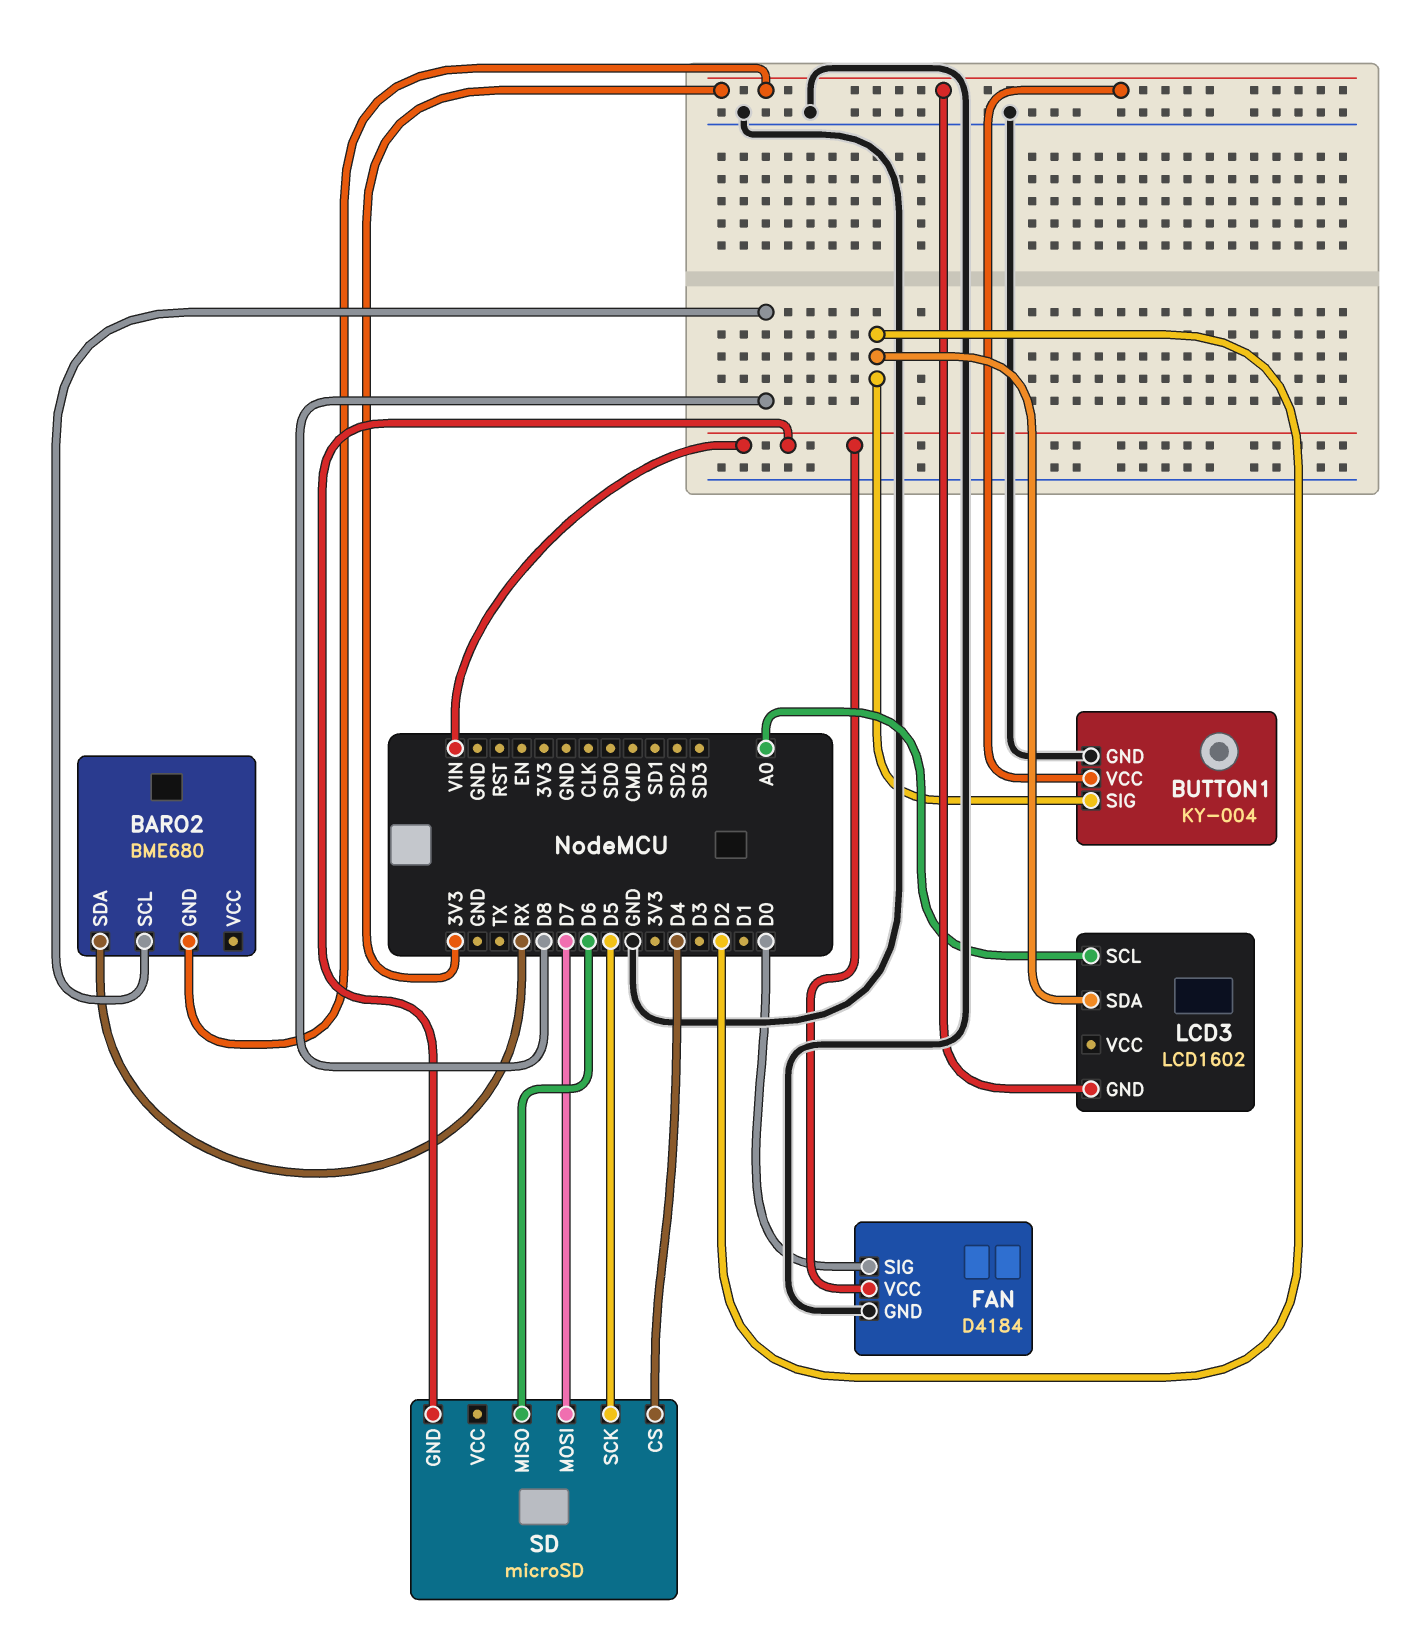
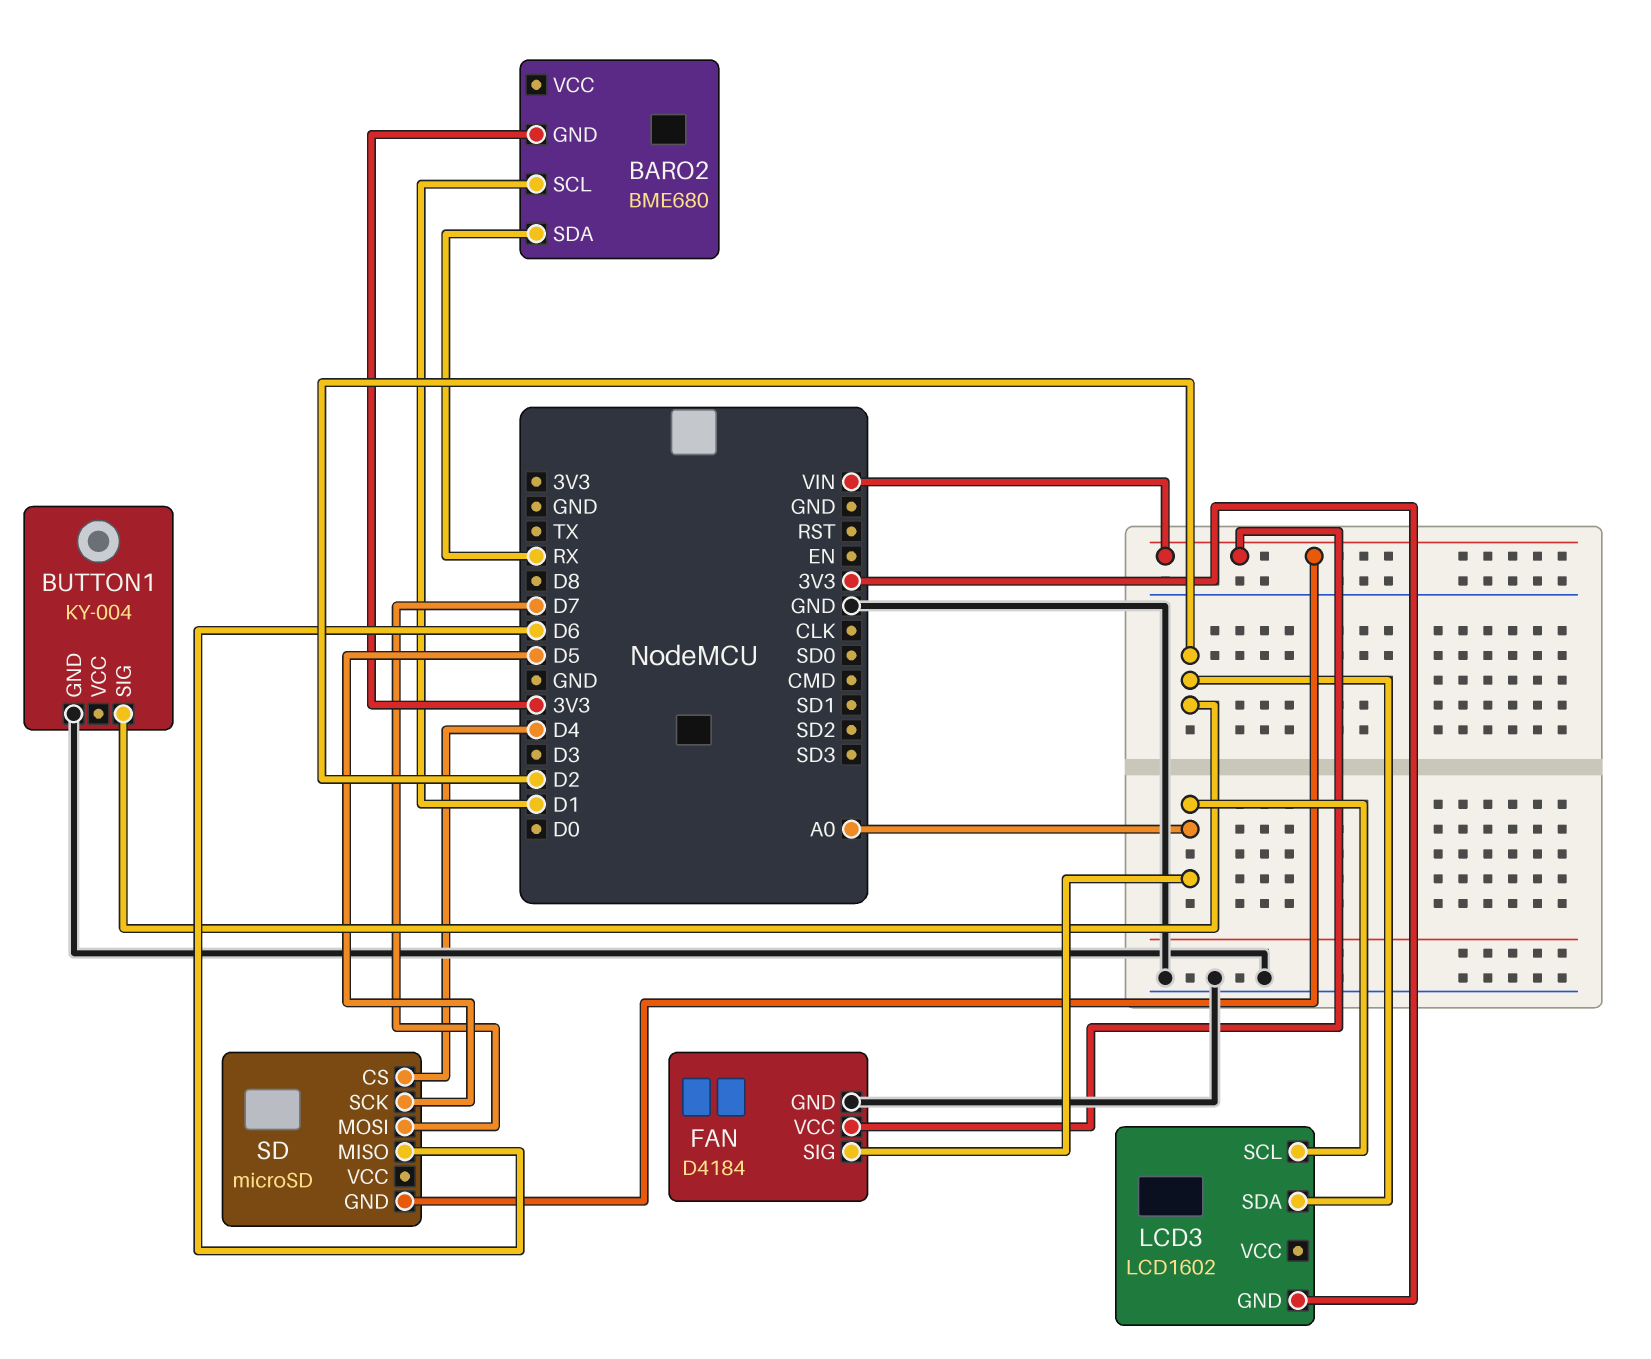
BARO2 pin SCL: D8 -> D1
BUTTON1 pin VCC: 3V3 -> none
FAN pin SIG: D0 -> A0

